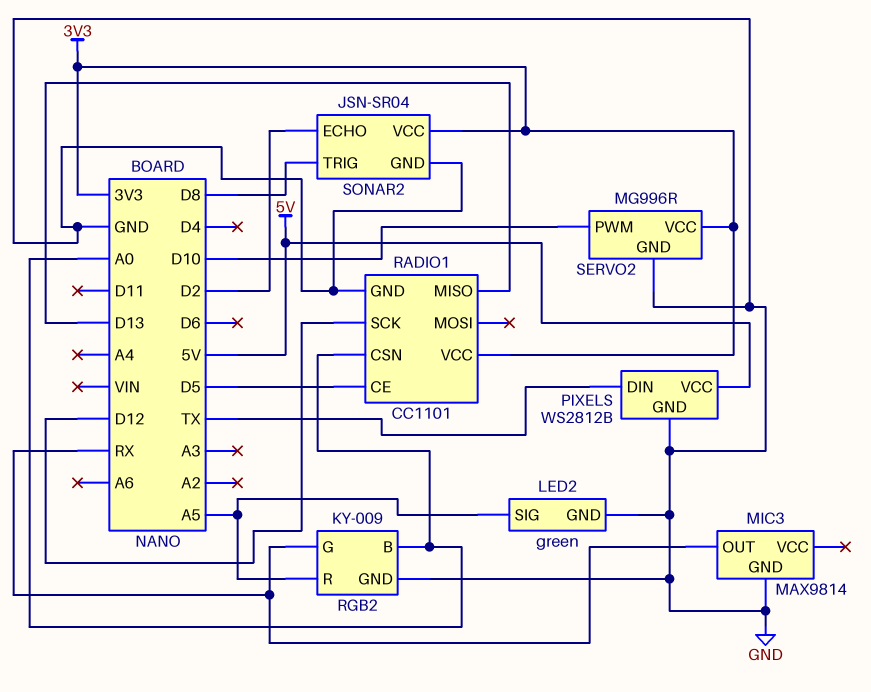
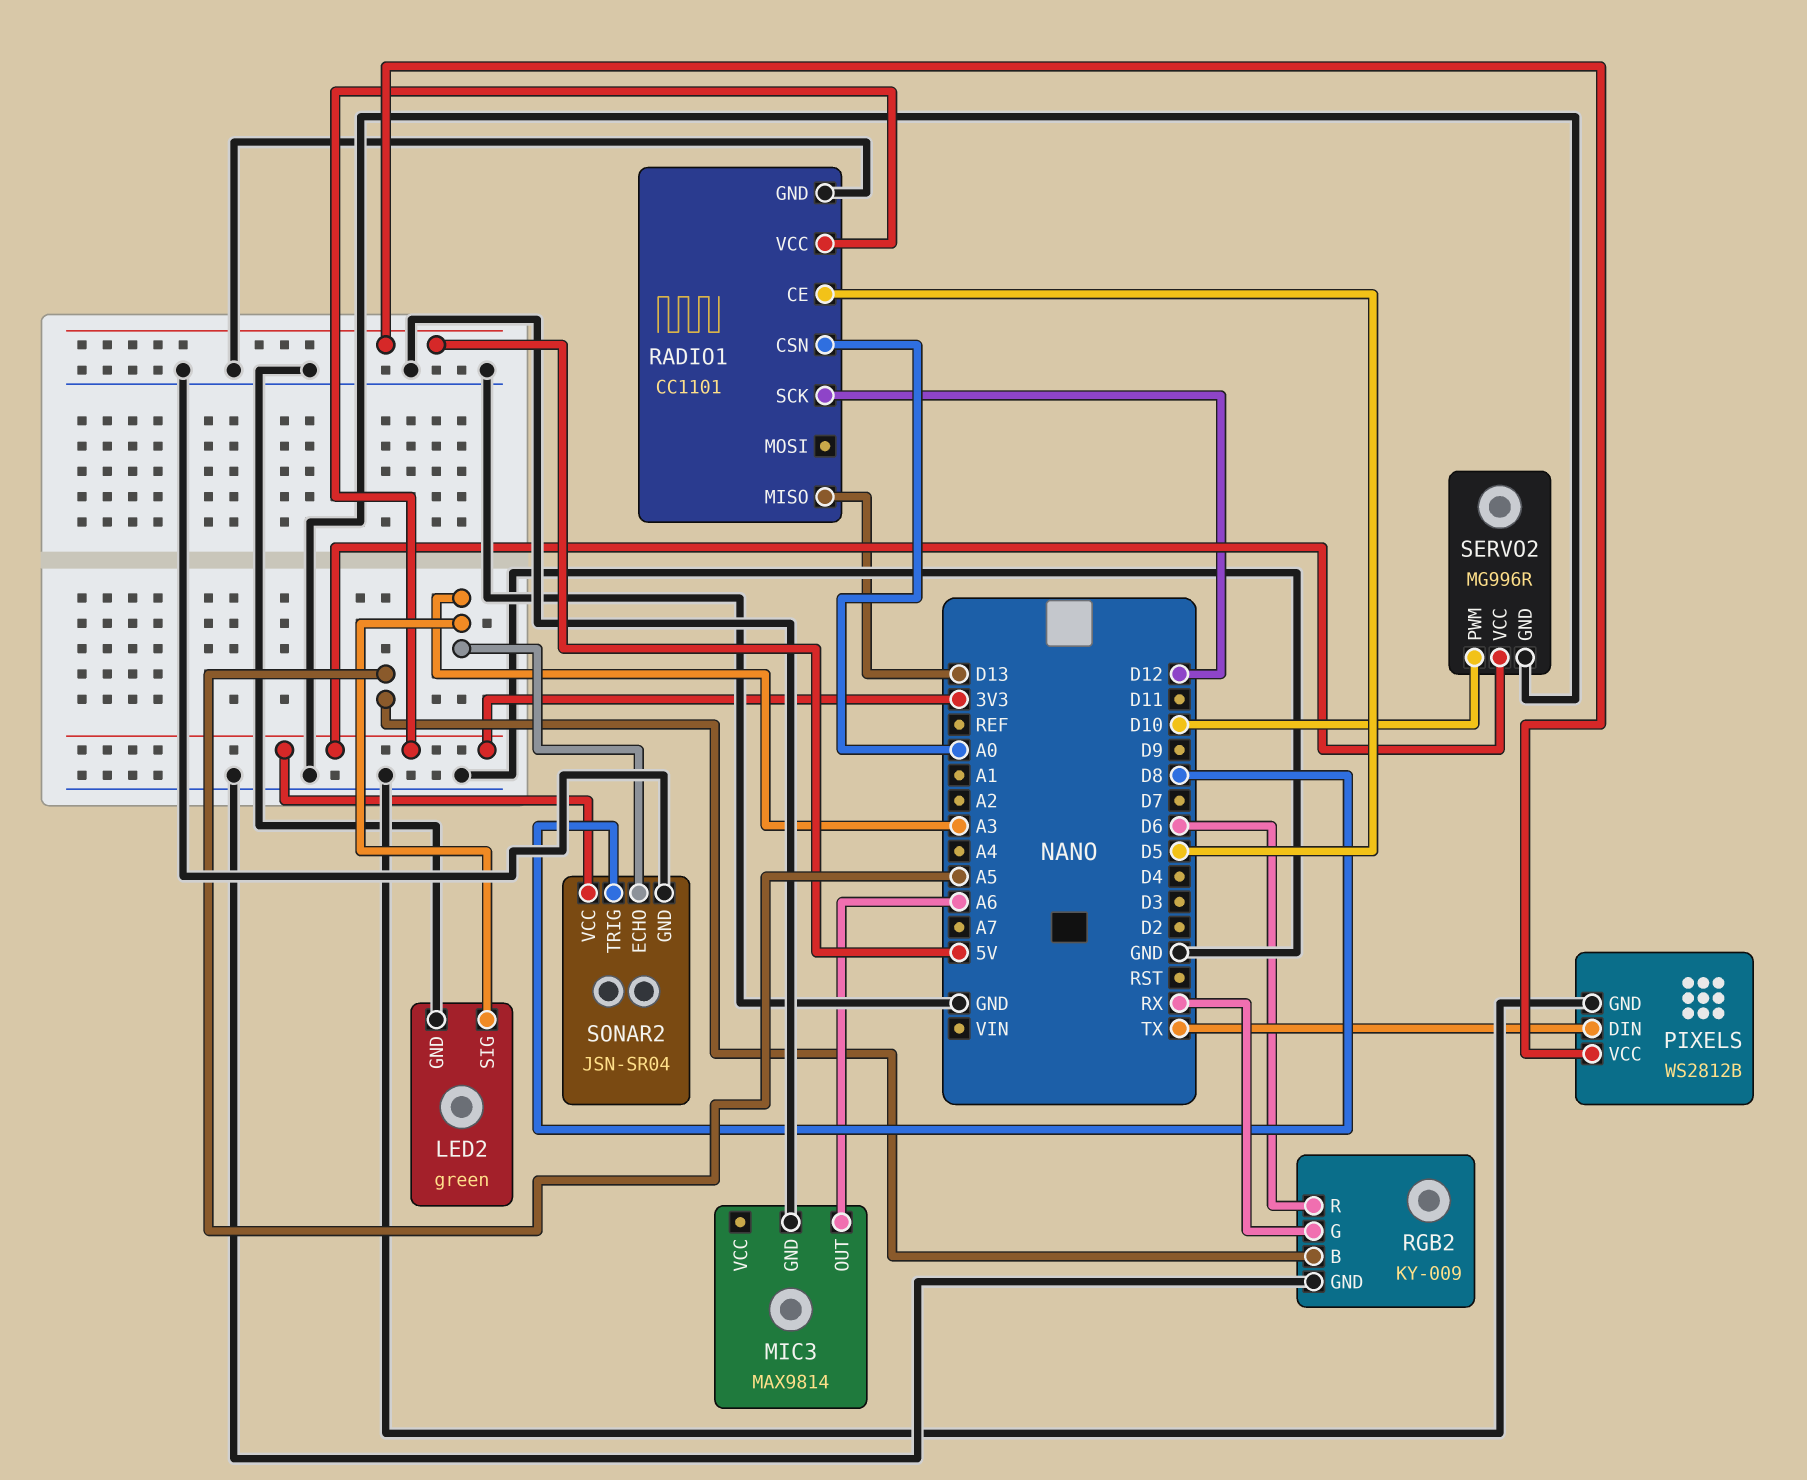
LED2 pin SIG: A5 -> A3
MIC3 pin OUT: RX -> A6
RGB2 pin B: A0 -> A5
RGB2 pin R: A5 -> D6
SONAR2 pin ECHO: D2 -> A3

